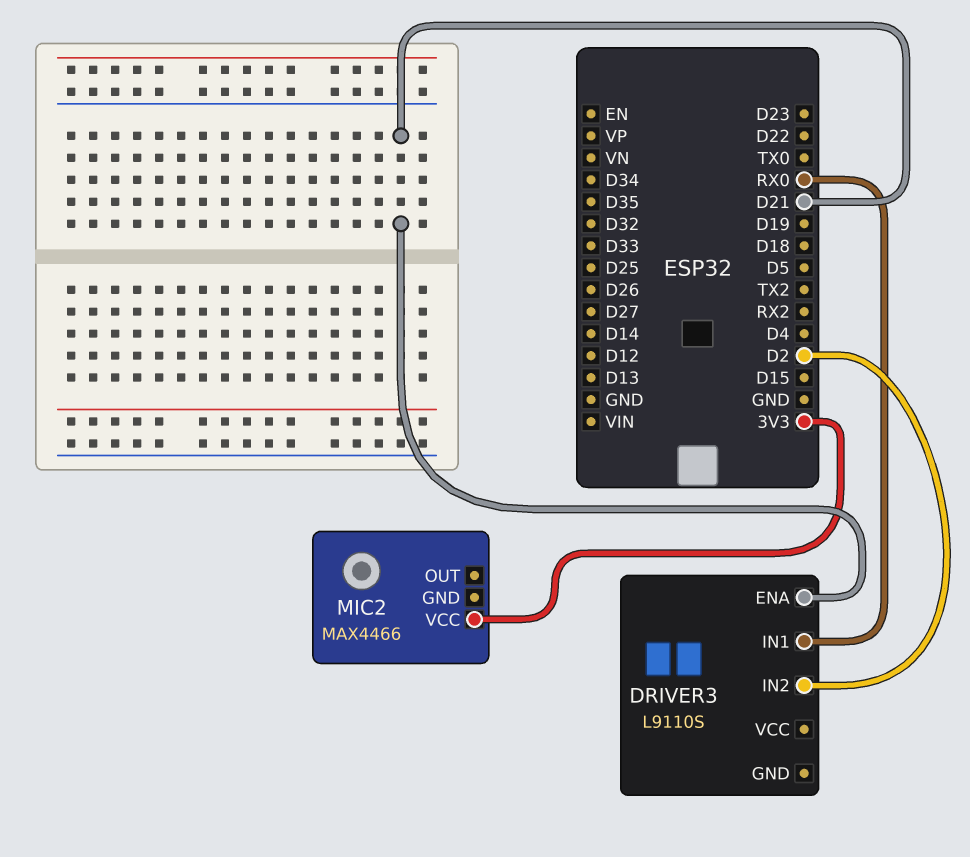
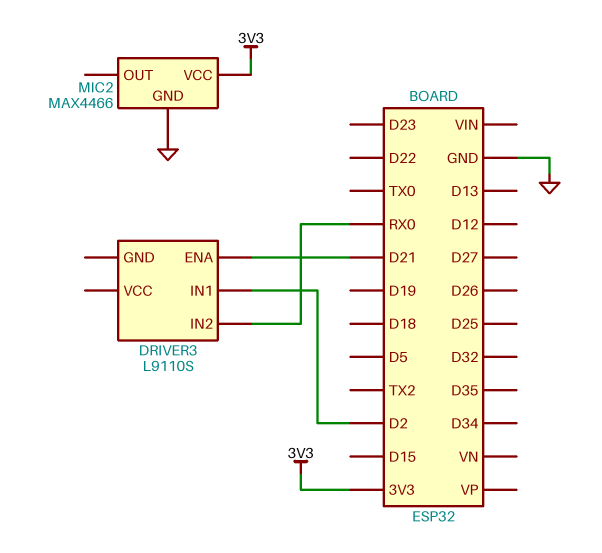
DRIVER3 pin IN1: RX0 -> D2
DRIVER3 pin IN2: D2 -> RX0
MIC2 pin GND: none -> GND

